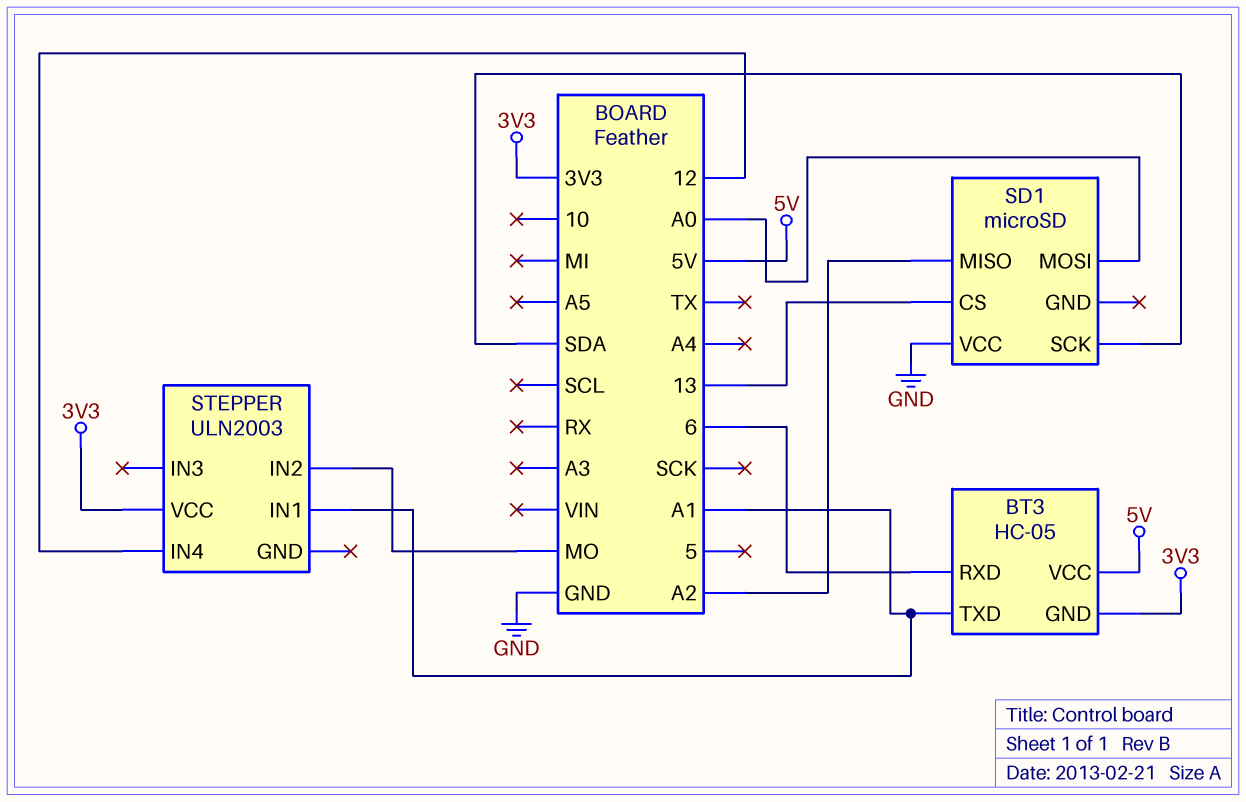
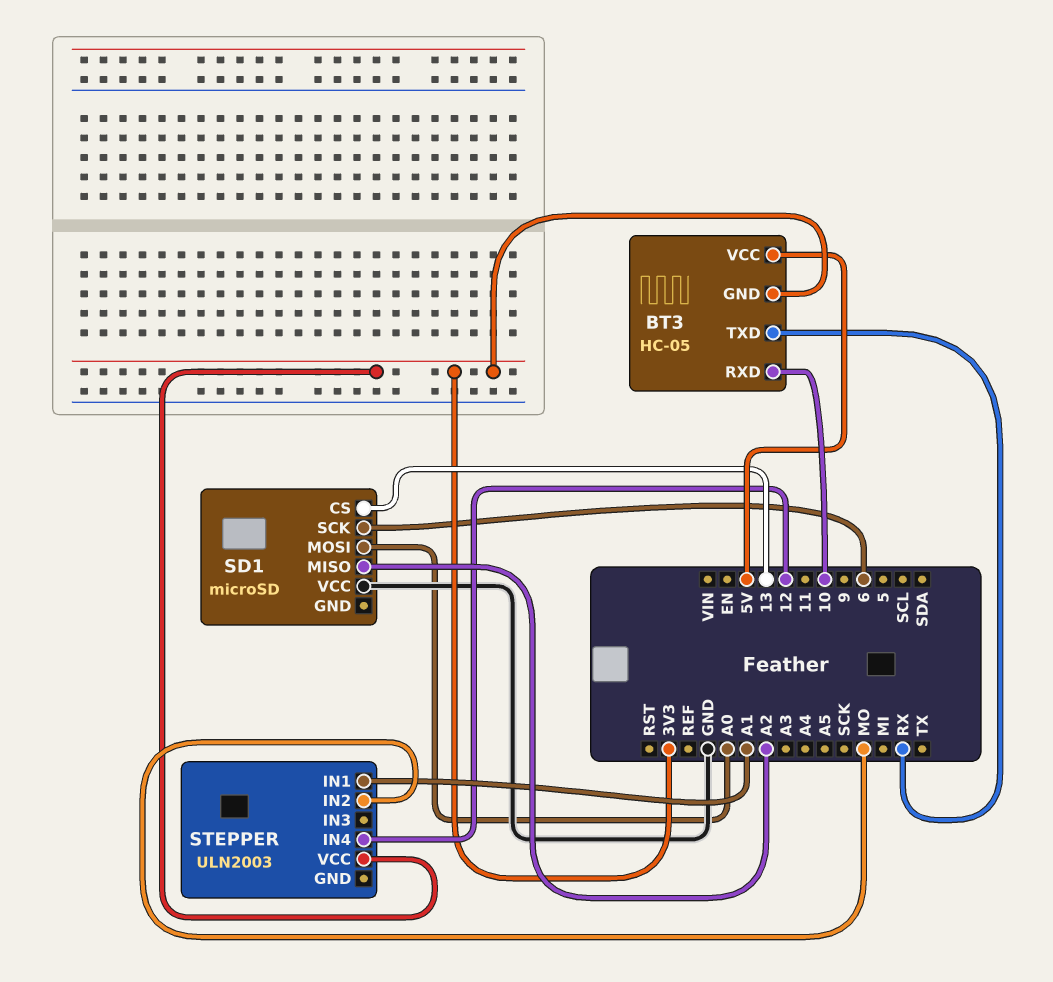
BT3 pin RXD: 6 -> 10
BT3 pin TXD: A1 -> RX
SD1 pin SCK: SDA -> 6

